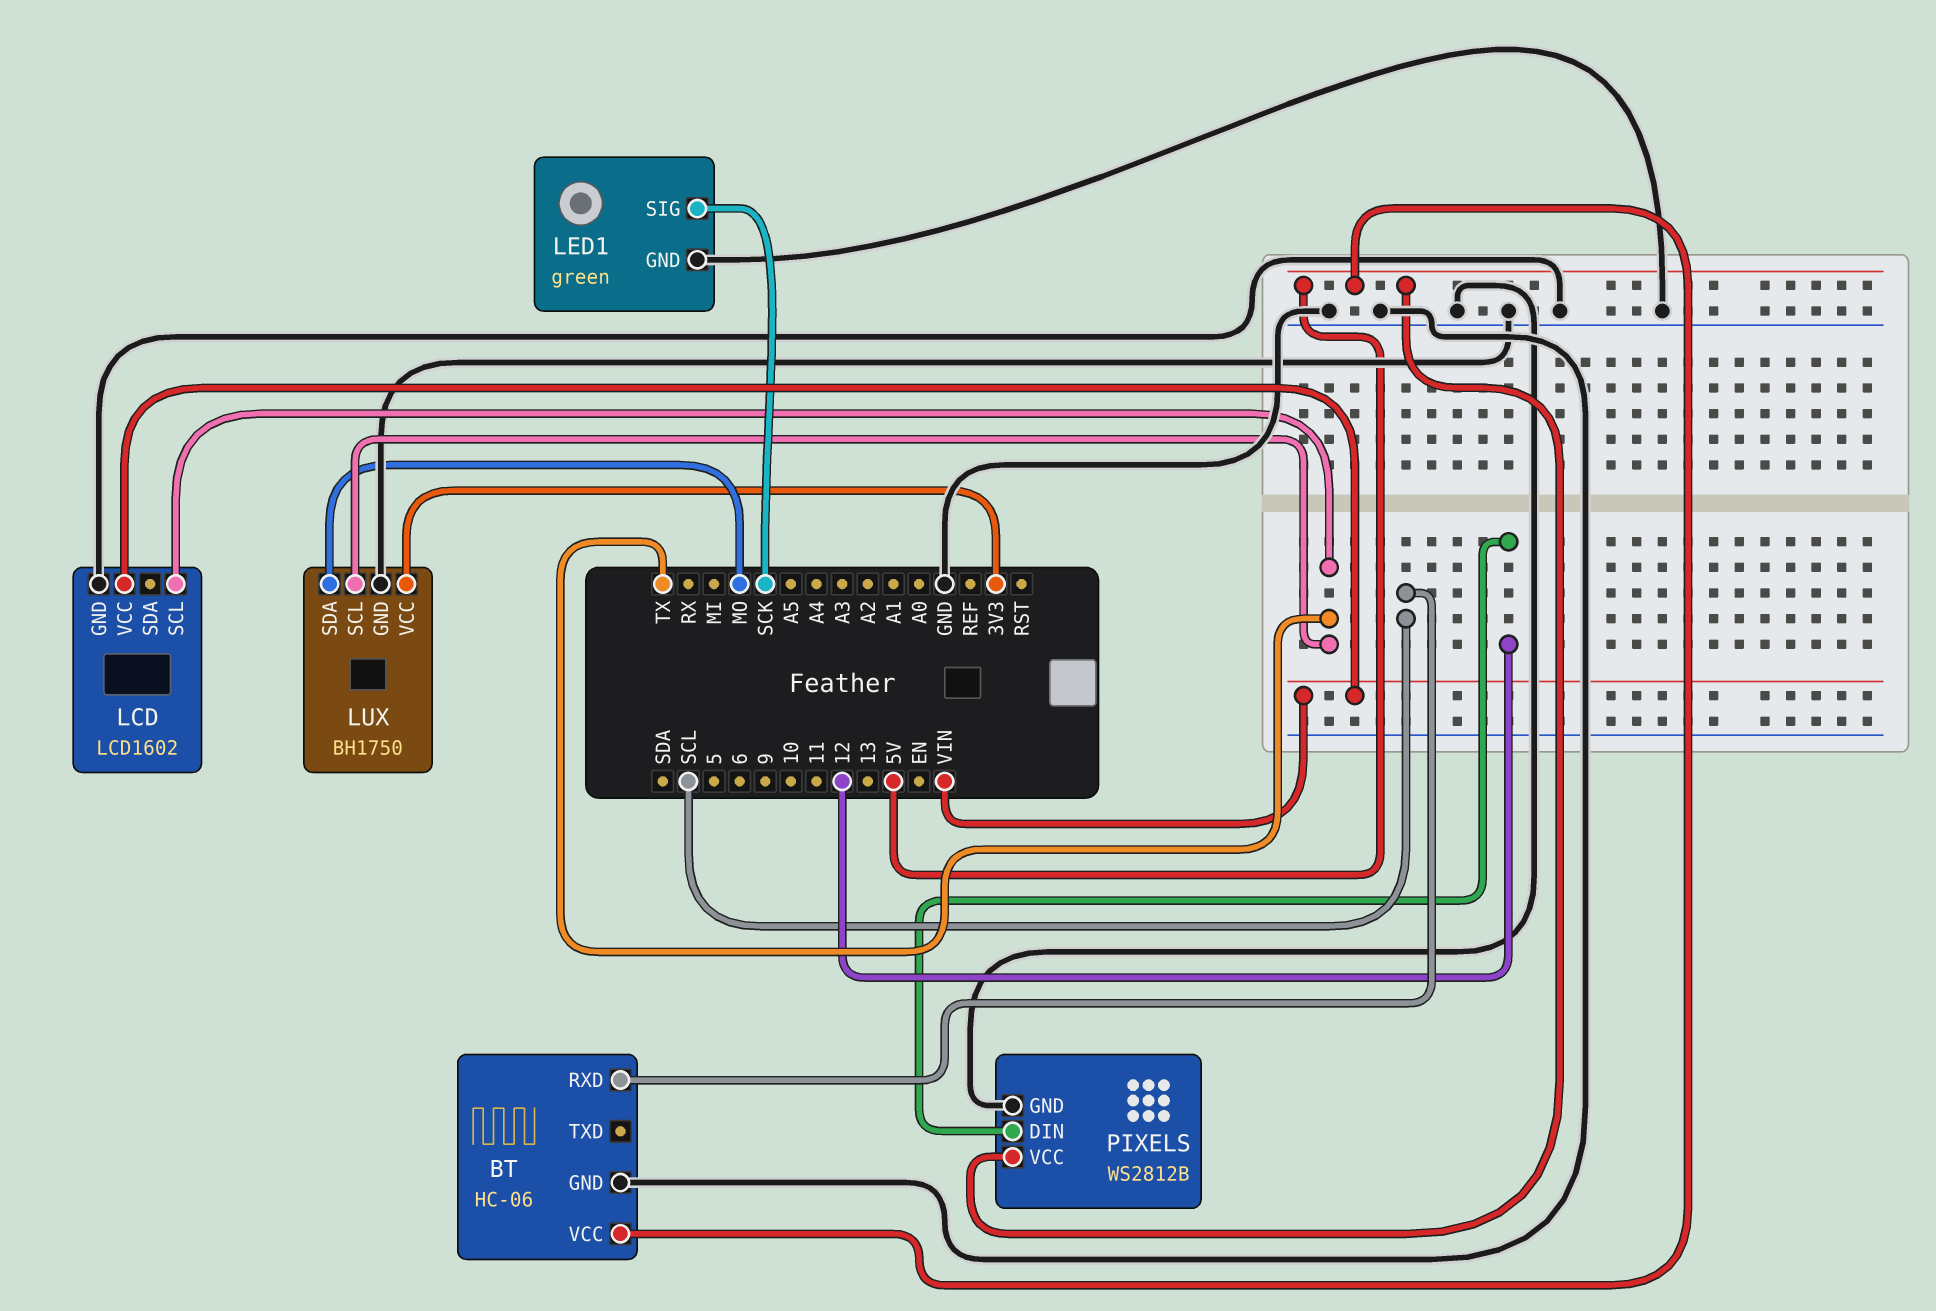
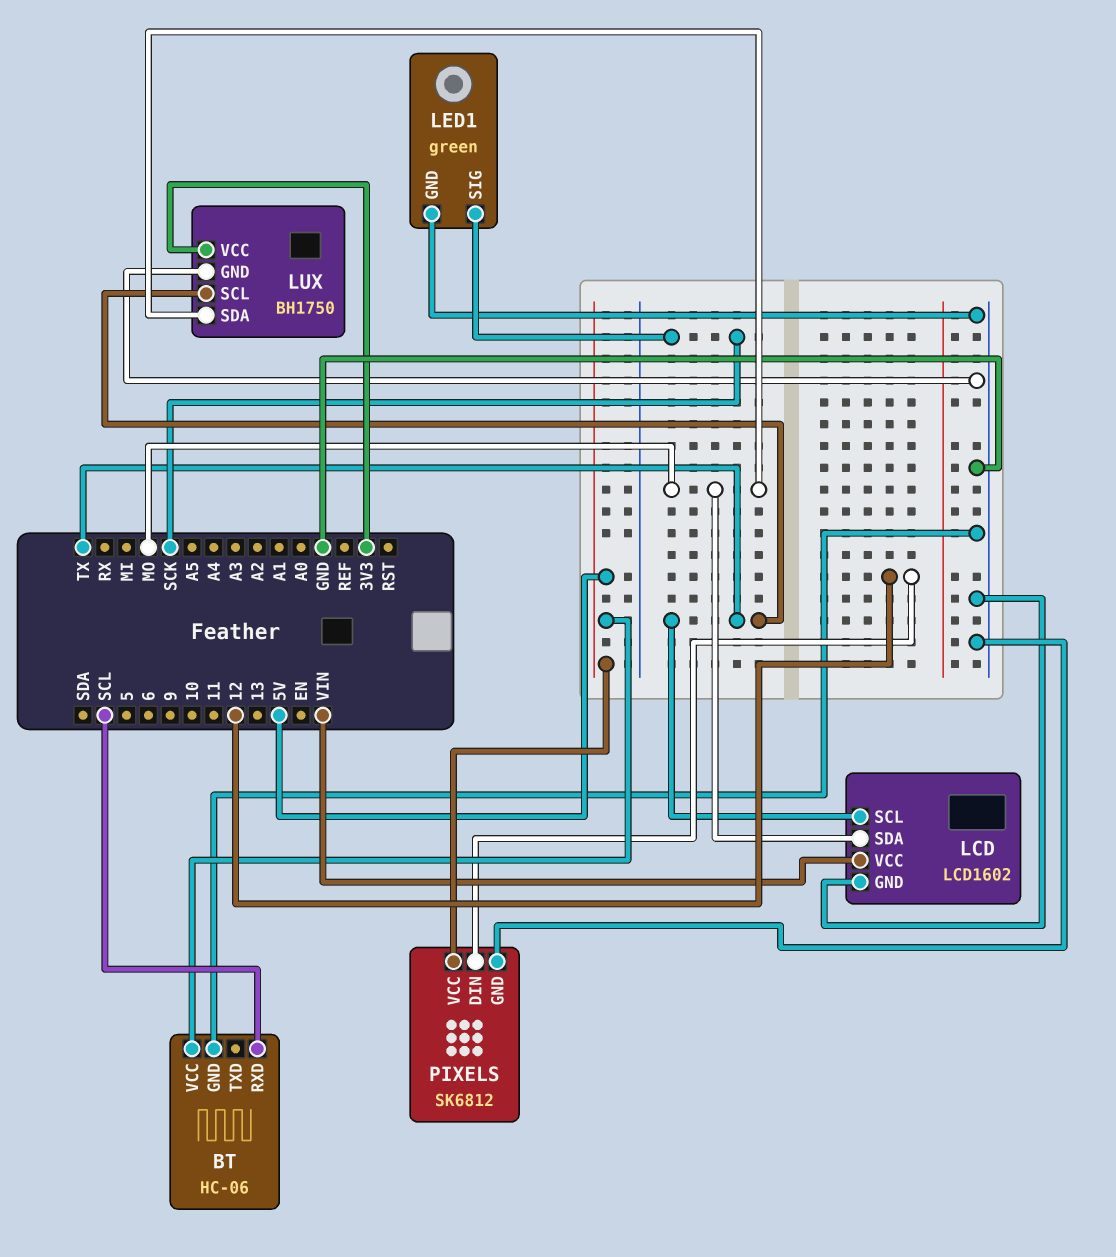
LCD pin SDA: none -> MO
PIXELS: WS2812B -> SK6812

